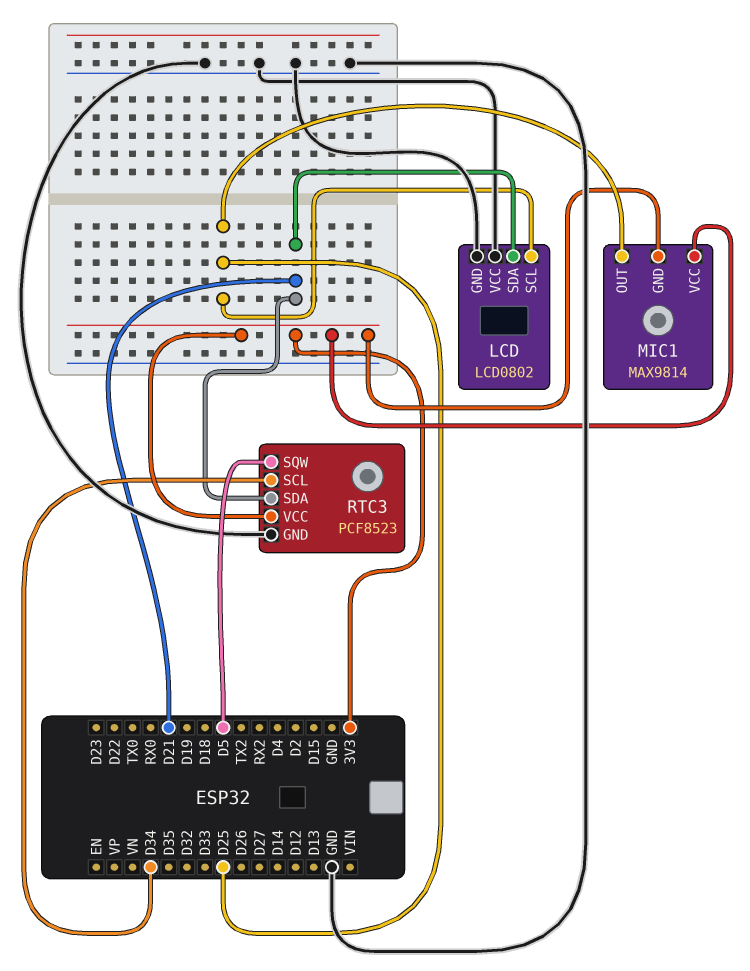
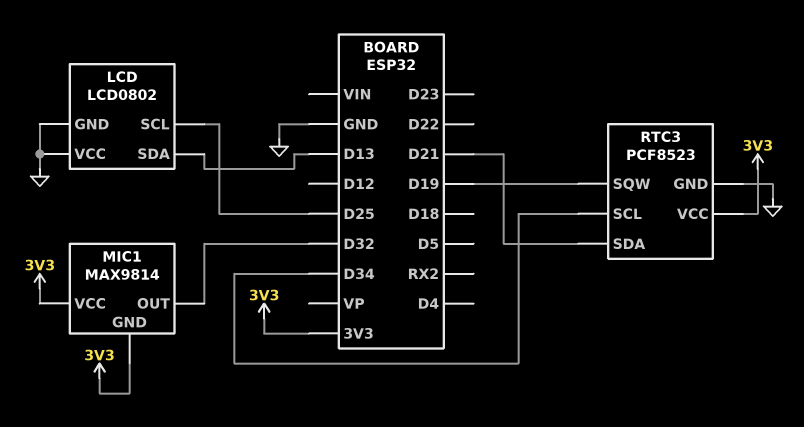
LCD pin SDA: D21 -> D13
MIC1 pin OUT: D25 -> D32
RTC3 pin SQW: D5 -> D19

